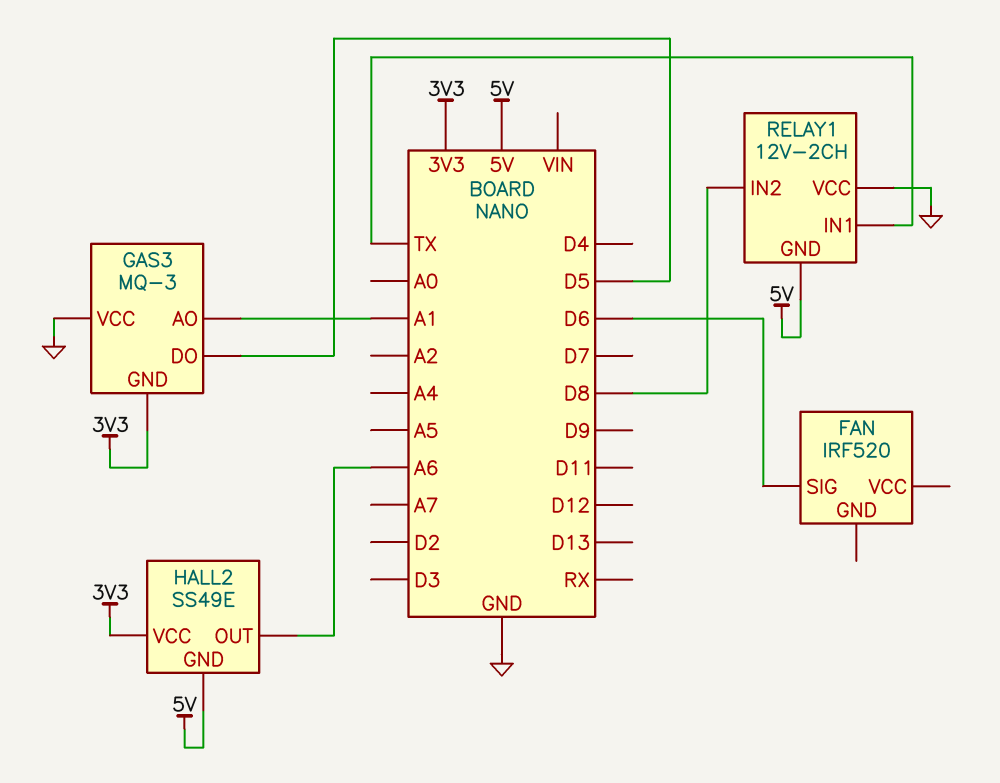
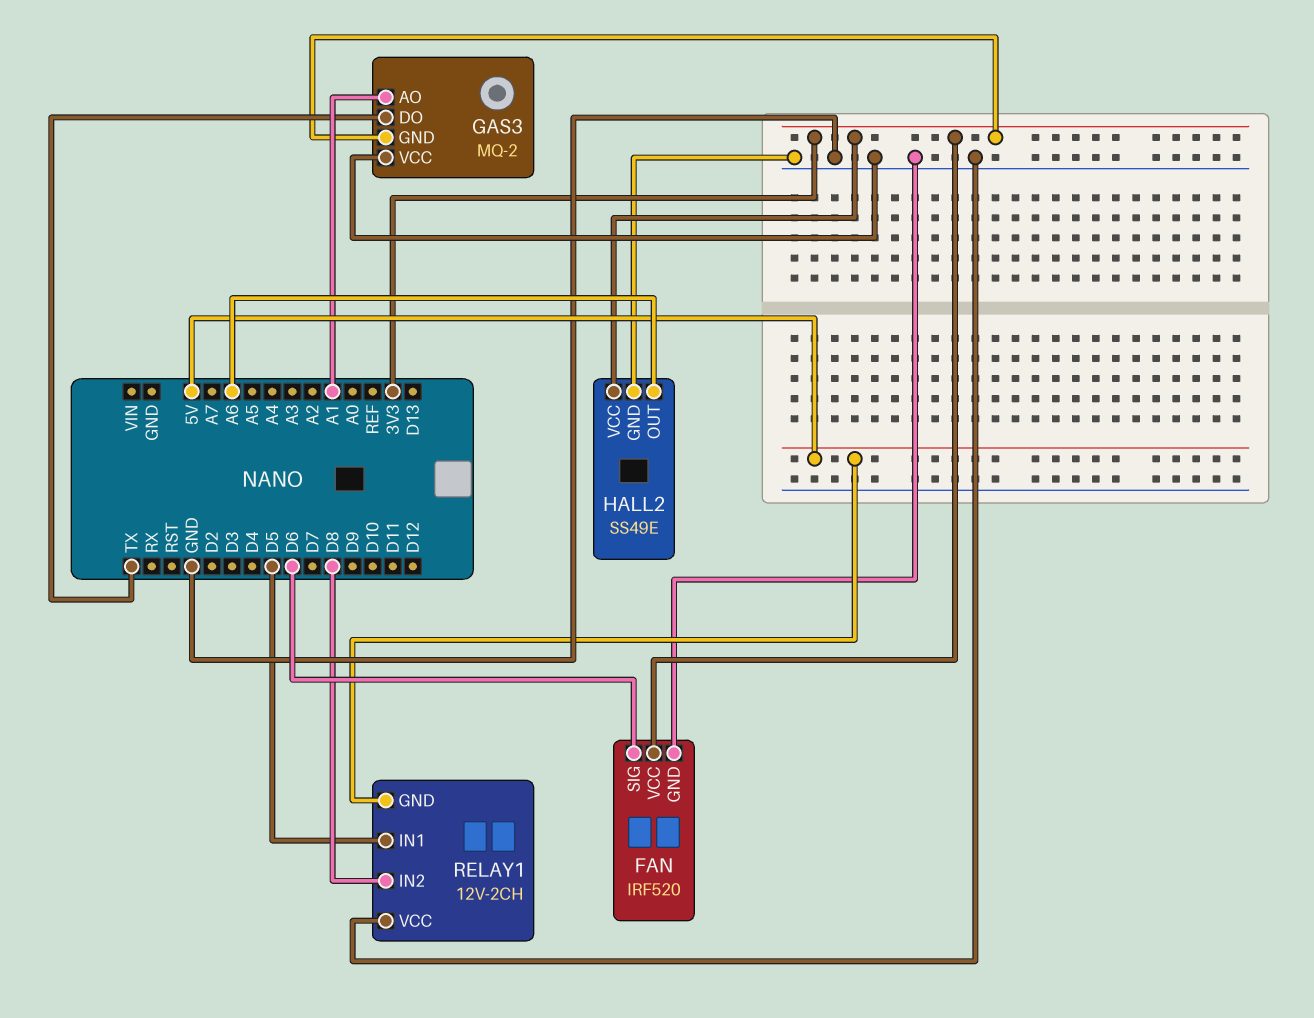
FAN pin GND: none -> GND
FAN pin VCC: none -> 3V3
GAS3: MQ-3 -> MQ-2
GAS3 pin DO: D5 -> TX
HALL2 pin GND: 5V -> GND
RELAY1 pin IN1: TX -> D5

